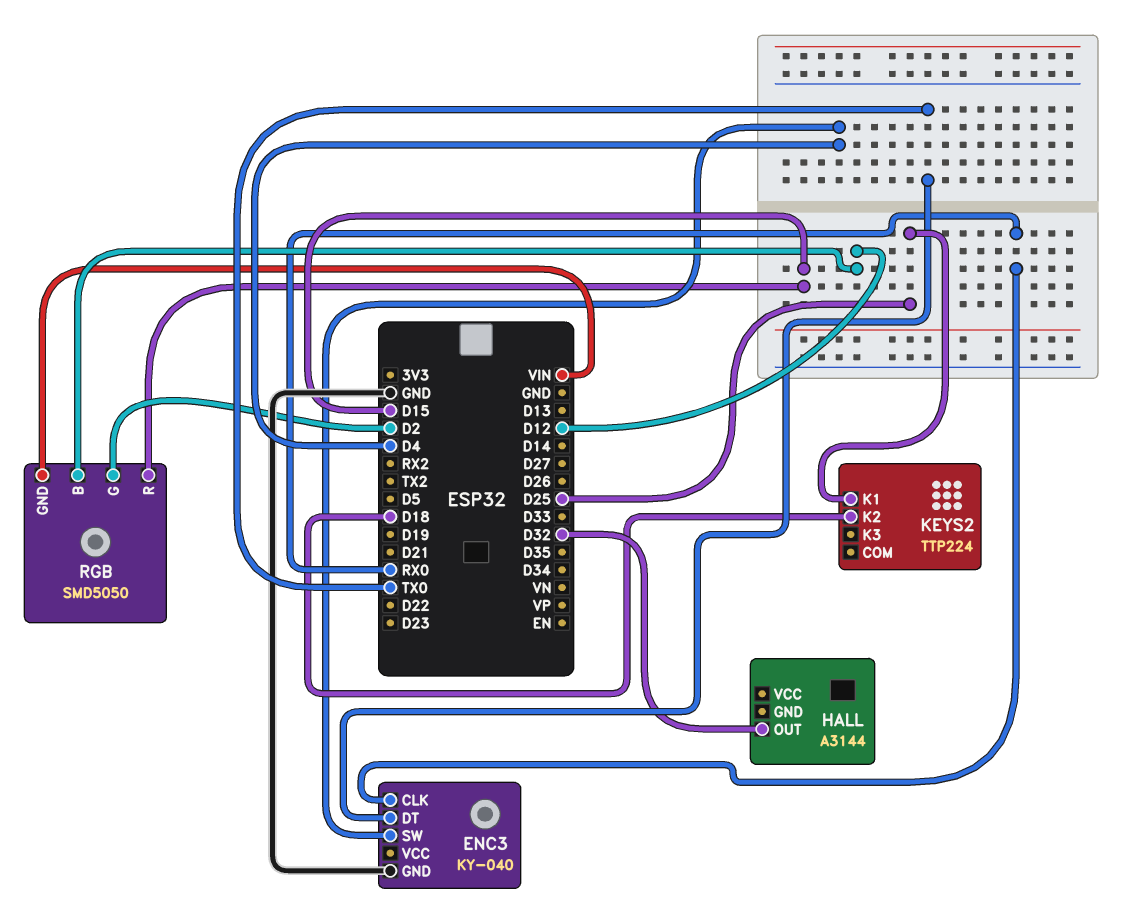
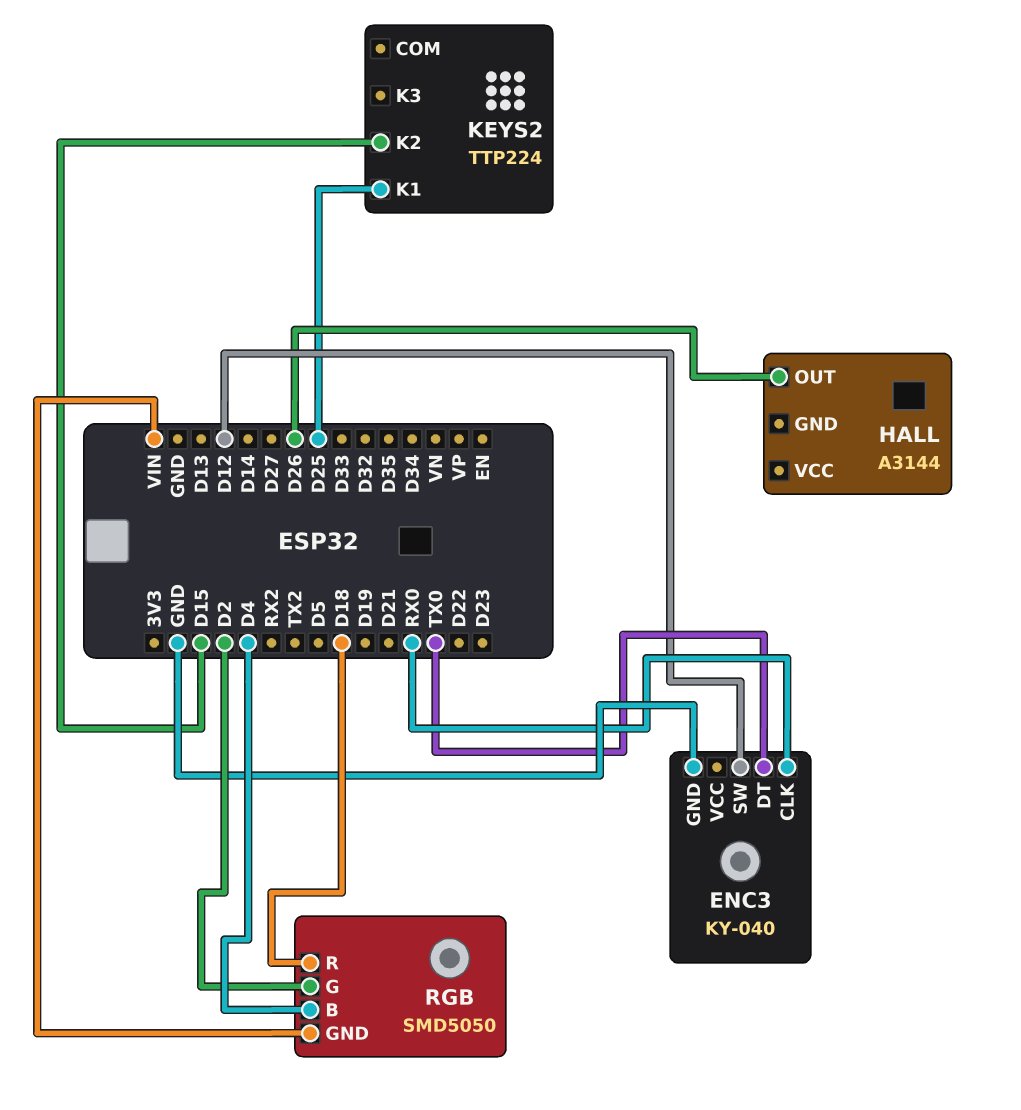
ENC3 pin SW: D4 -> D12
HALL pin OUT: D32 -> D26
KEYS2 pin K2: D18 -> D15
RGB pin B: D12 -> D4
RGB pin R: D15 -> D18

